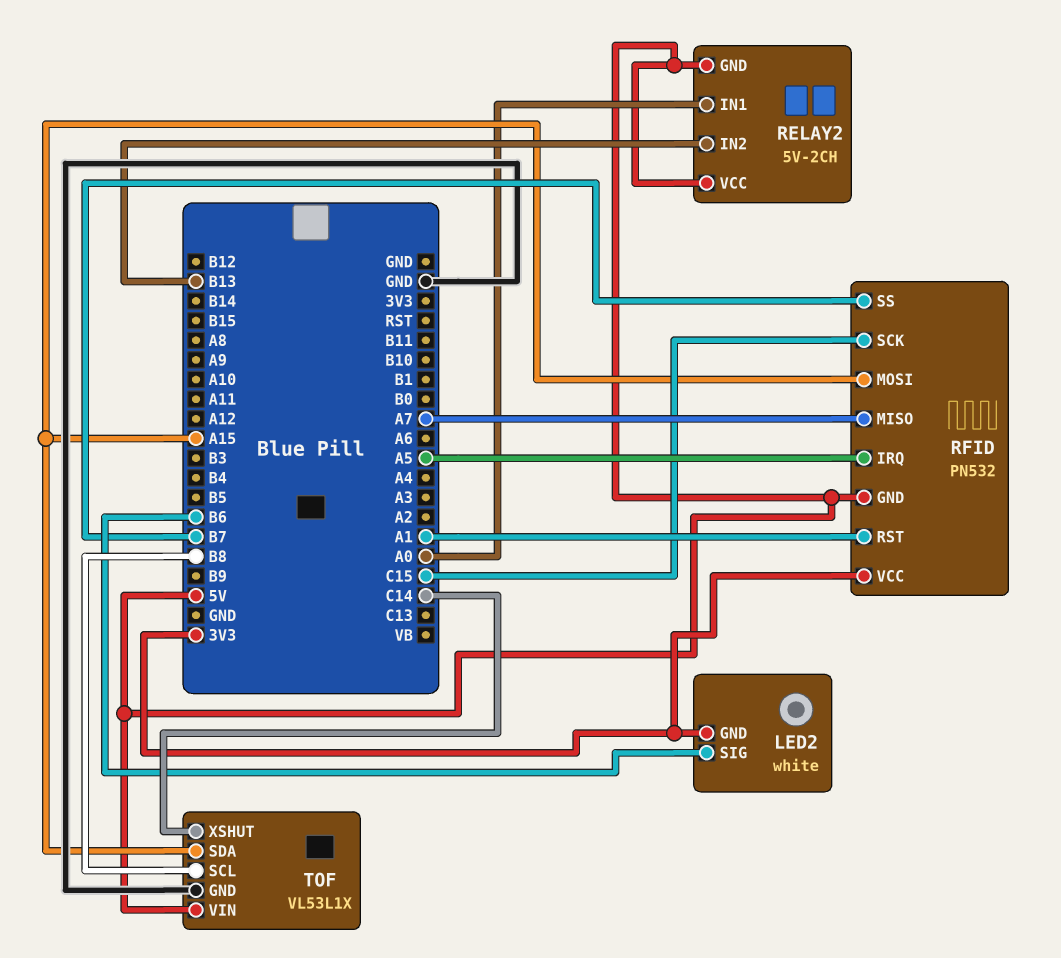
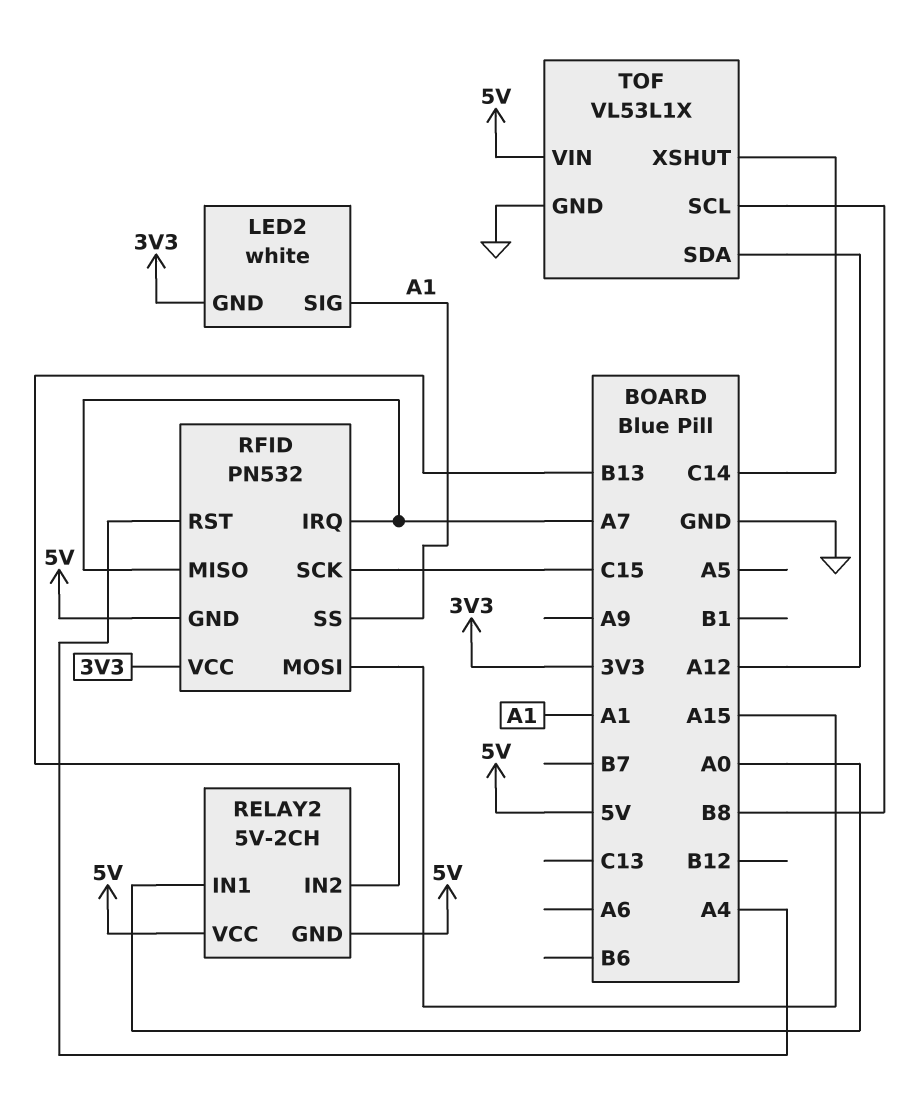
LED2 pin SIG: B6 -> A1
RFID pin IRQ: A5 -> A7
RFID pin RST: A1 -> A4
RFID pin SS: B7 -> A1
TOF pin SDA: A15 -> A12

